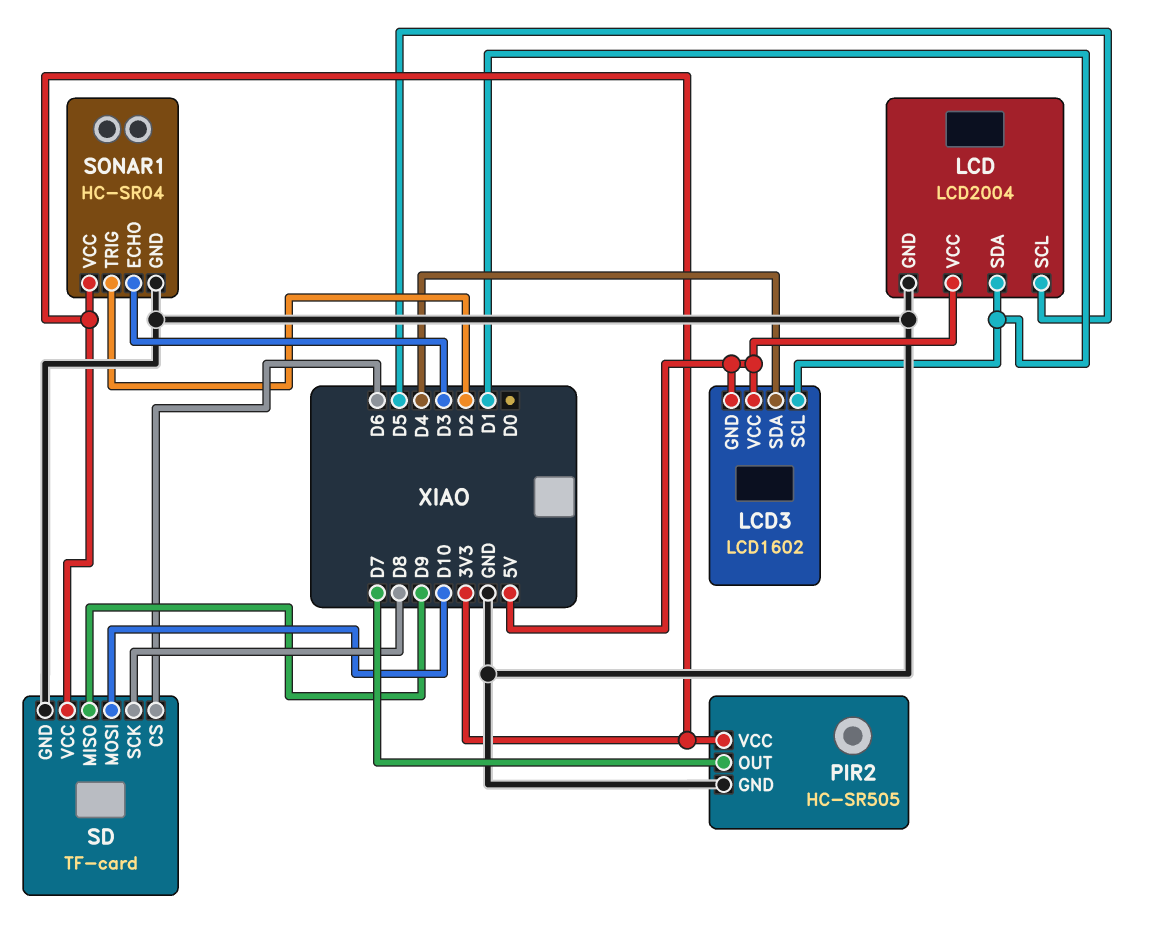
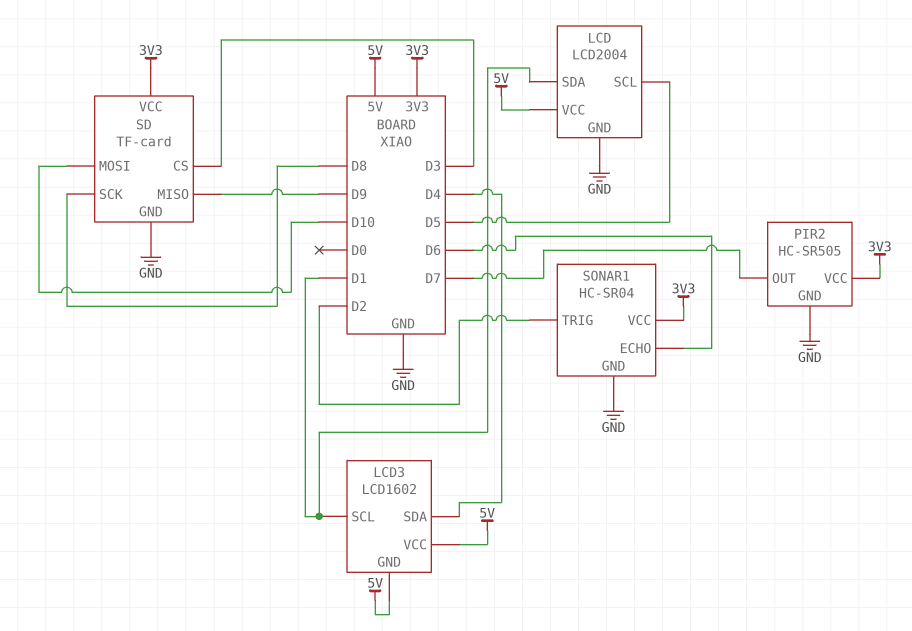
SD pin CS: D6 -> D3
SONAR1 pin ECHO: D3 -> D6

